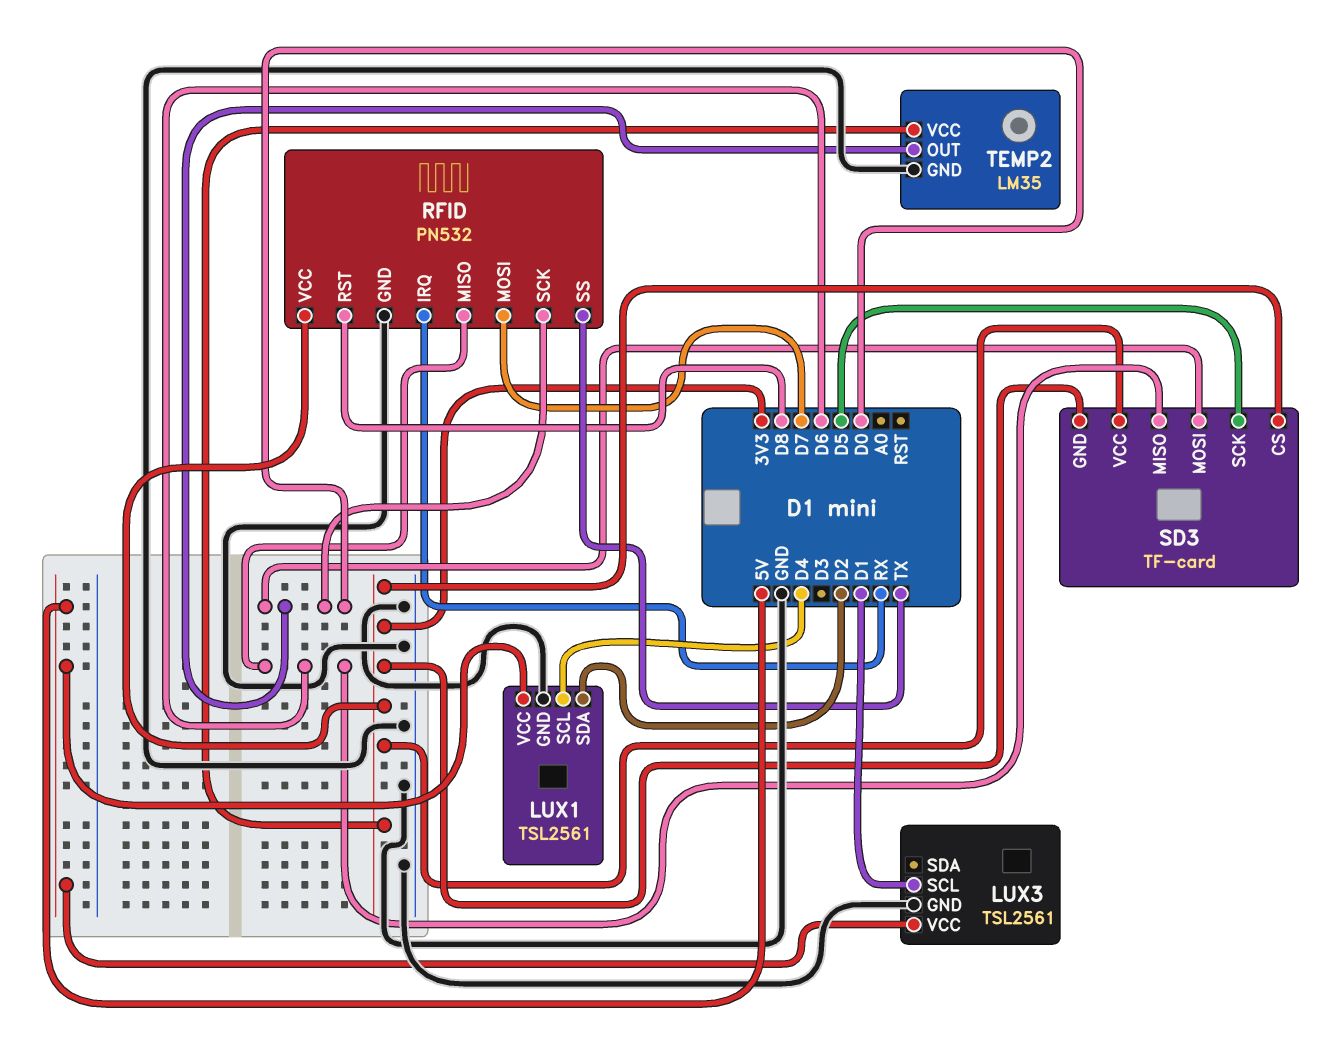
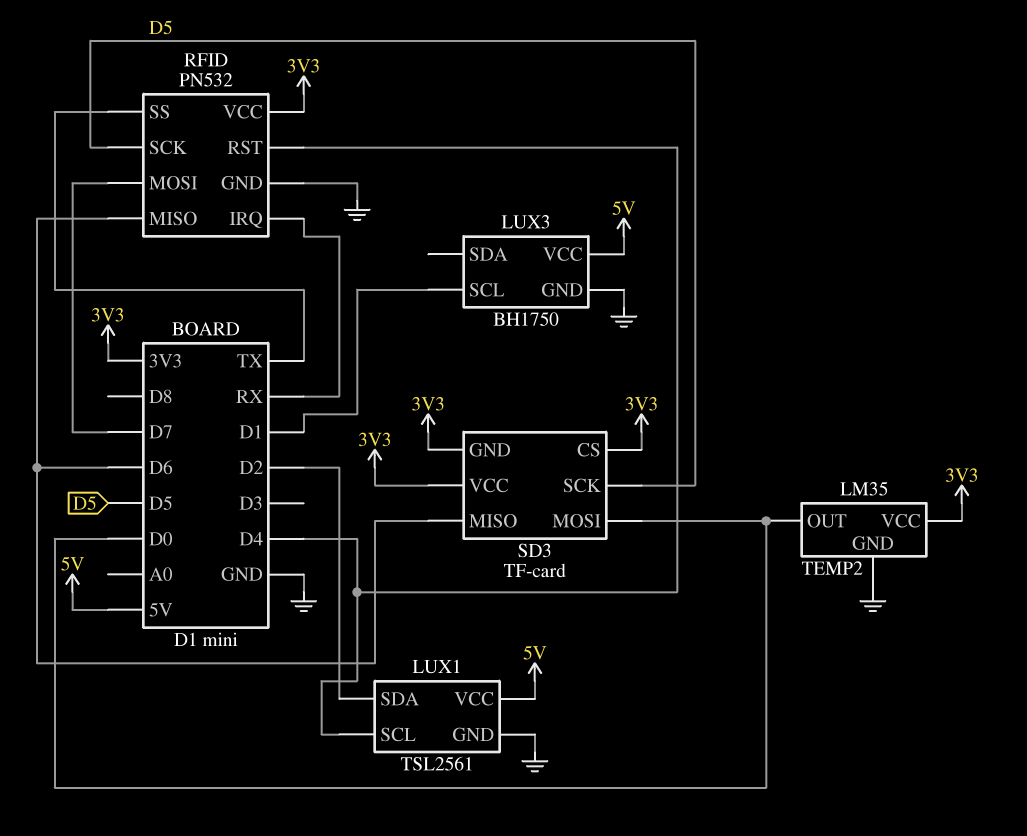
LUX3: TSL2561 -> BH1750
RFID pin RST: D8 -> D4
RFID pin SCK: D0 -> D5

